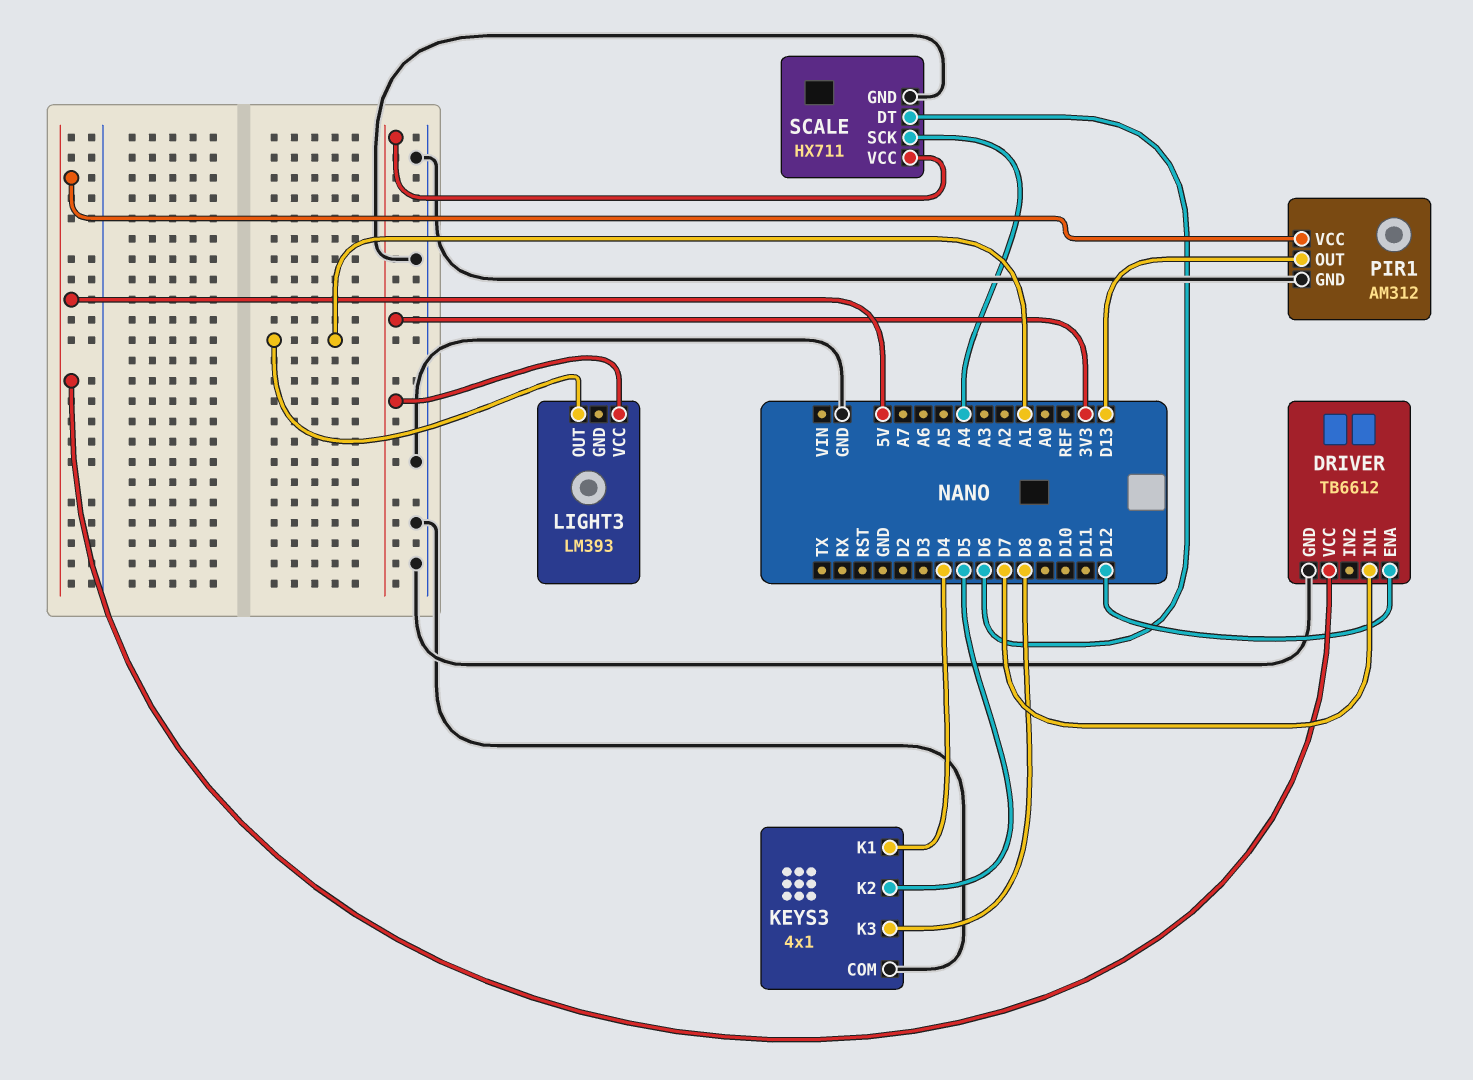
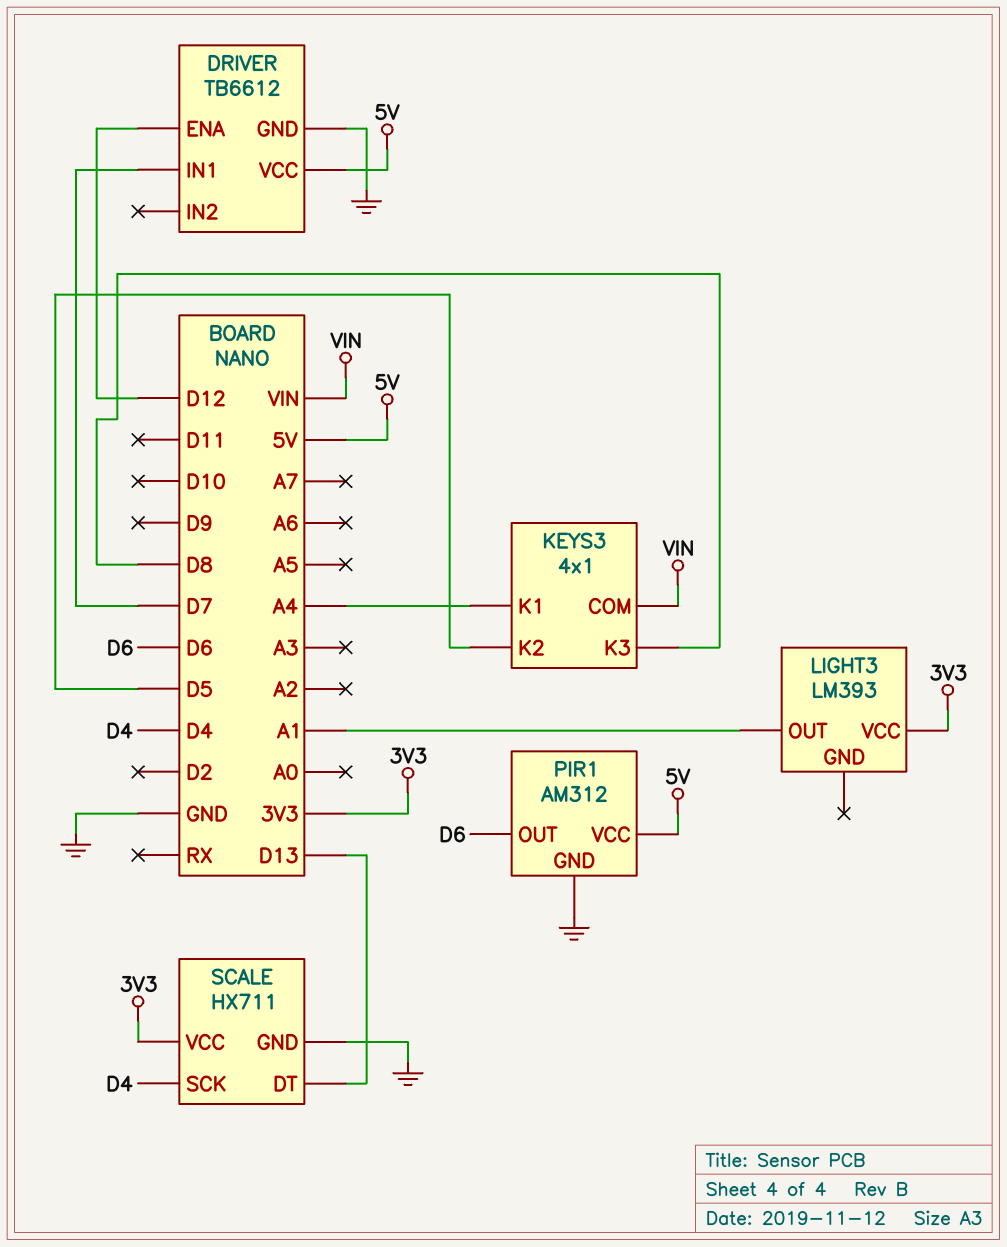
KEYS3 pin COM: GND -> VIN
KEYS3 pin K1: D4 -> A4
PIR1 pin OUT: D13 -> D6
SCALE pin DT: D6 -> D13
SCALE pin SCK: A4 -> D4

